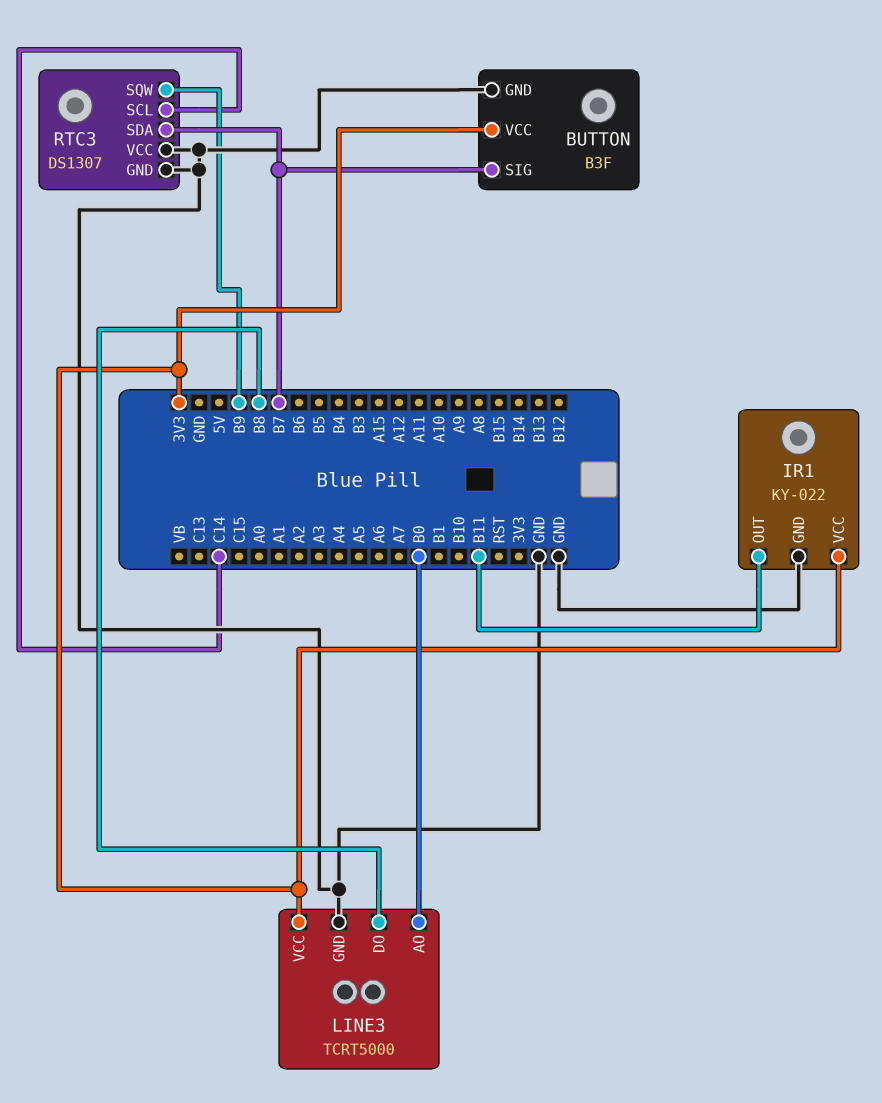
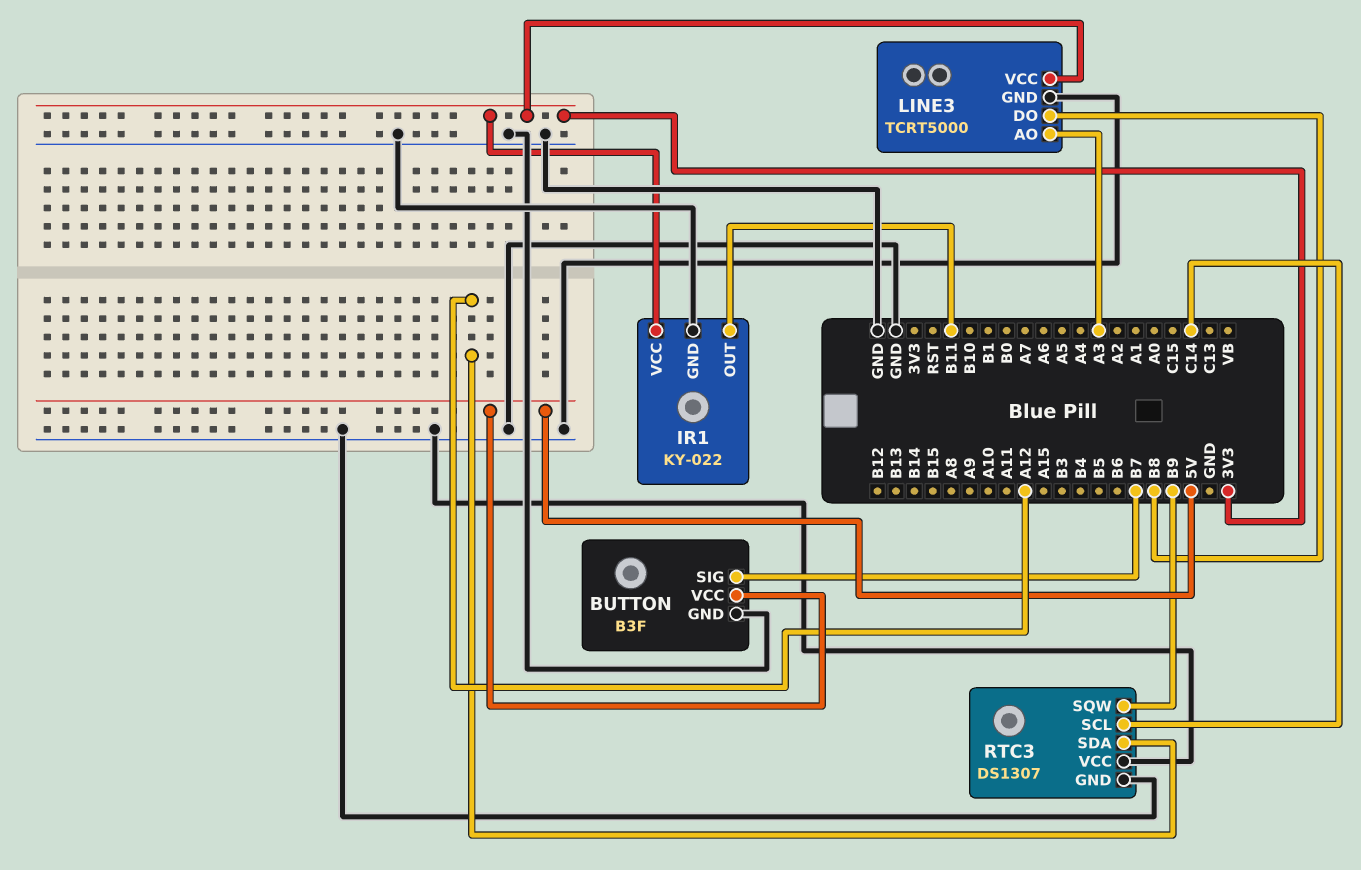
BUTTON pin VCC: 3V3 -> 5V
LINE3 pin AO: B0 -> A3
RTC3 pin SDA: B7 -> A12

